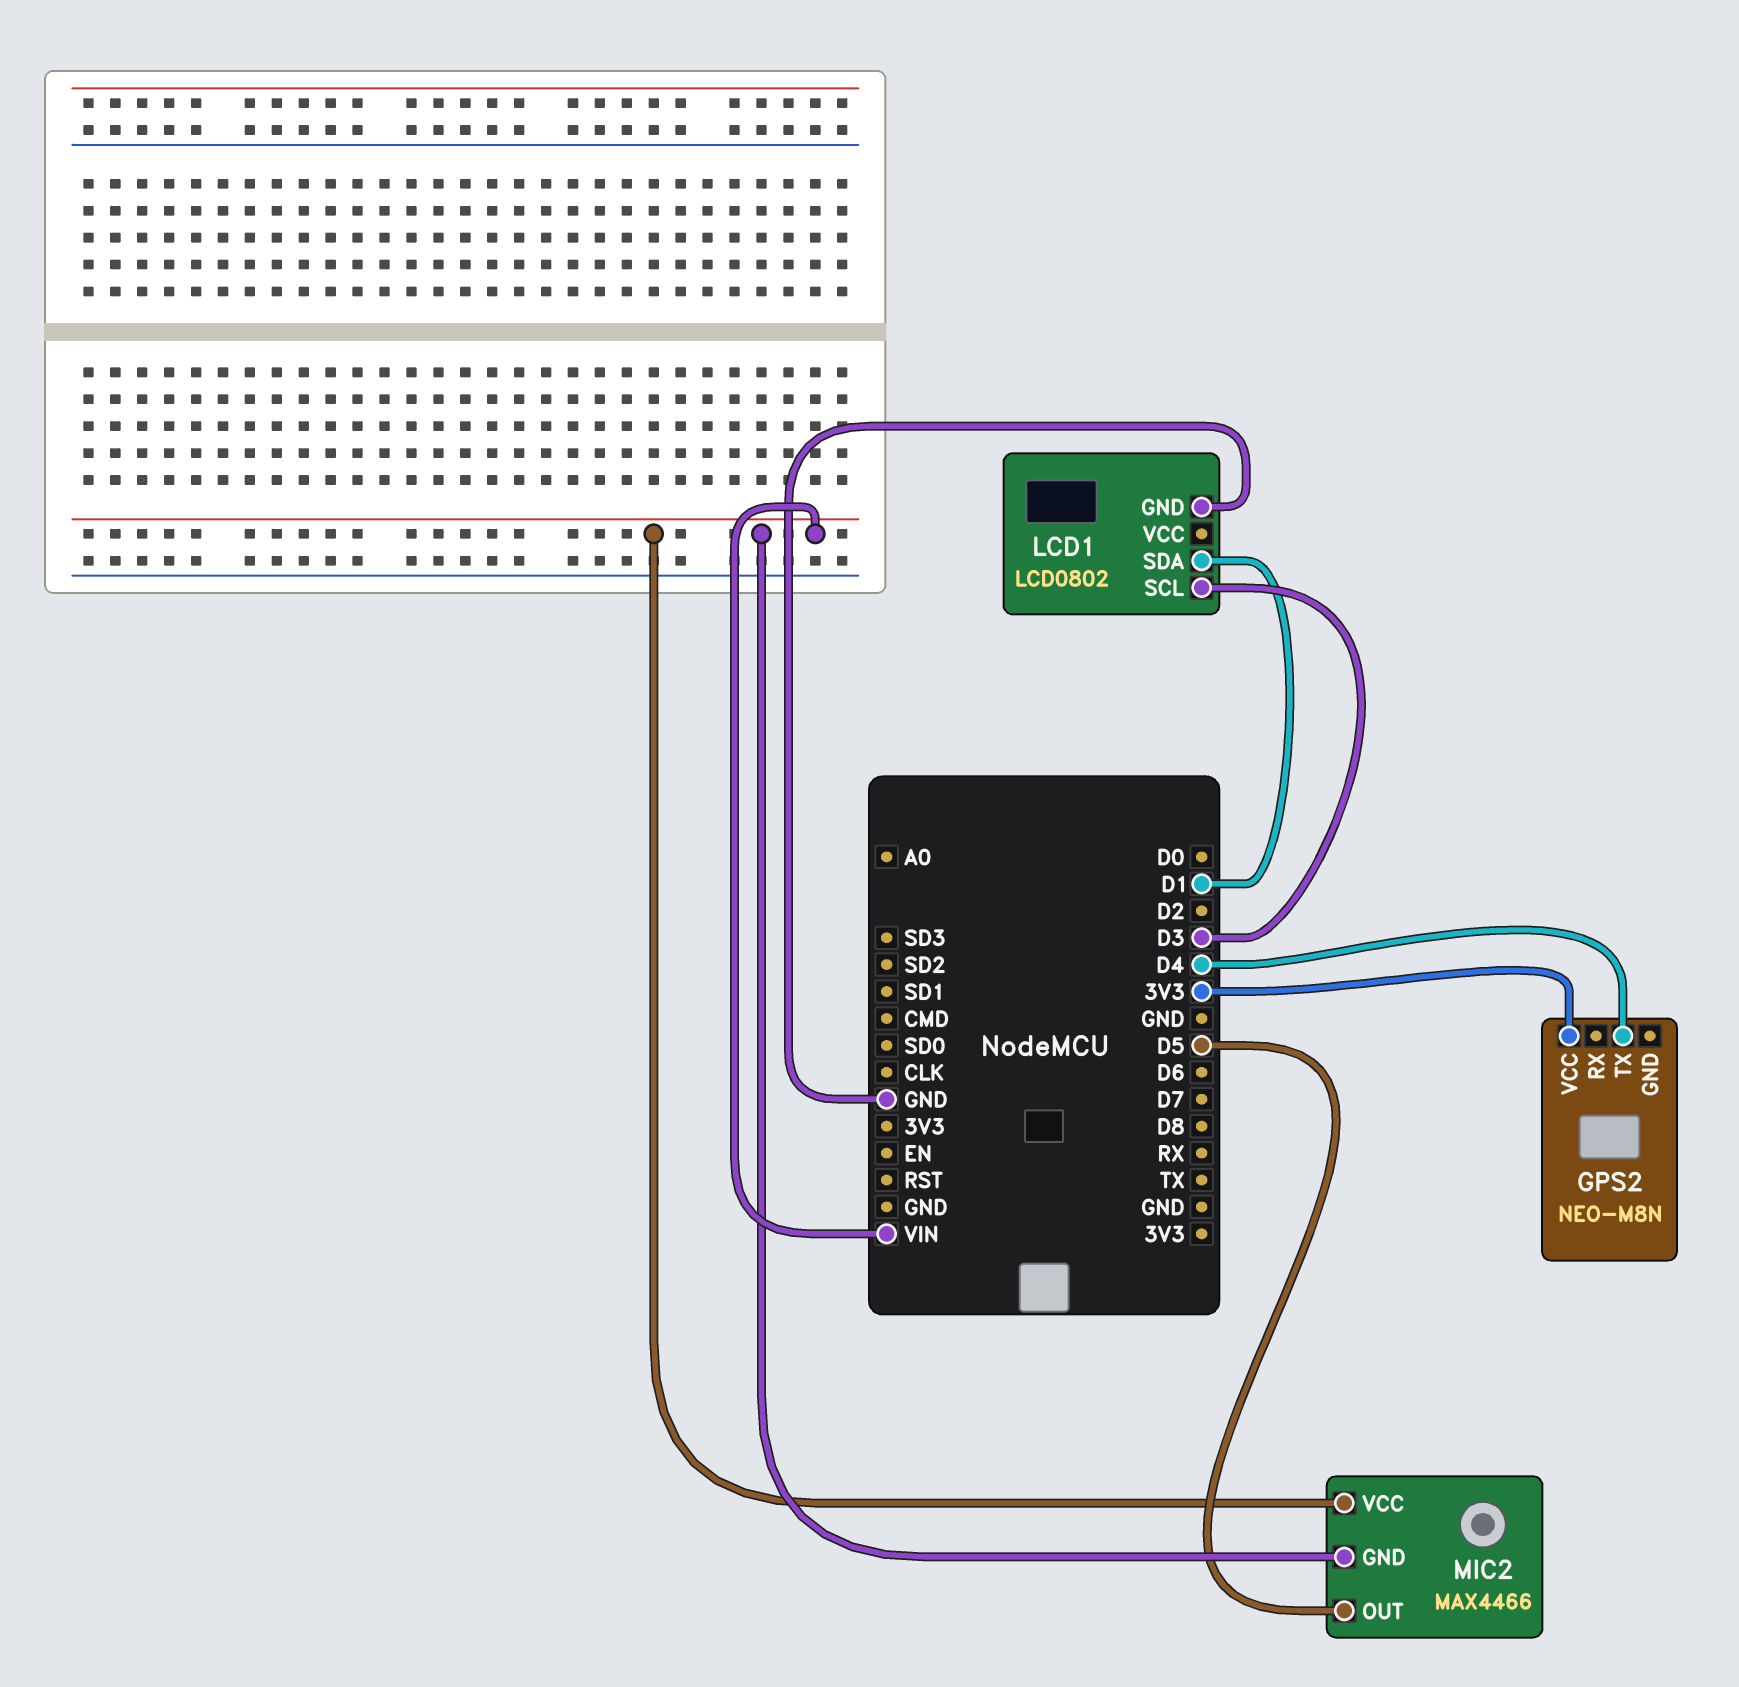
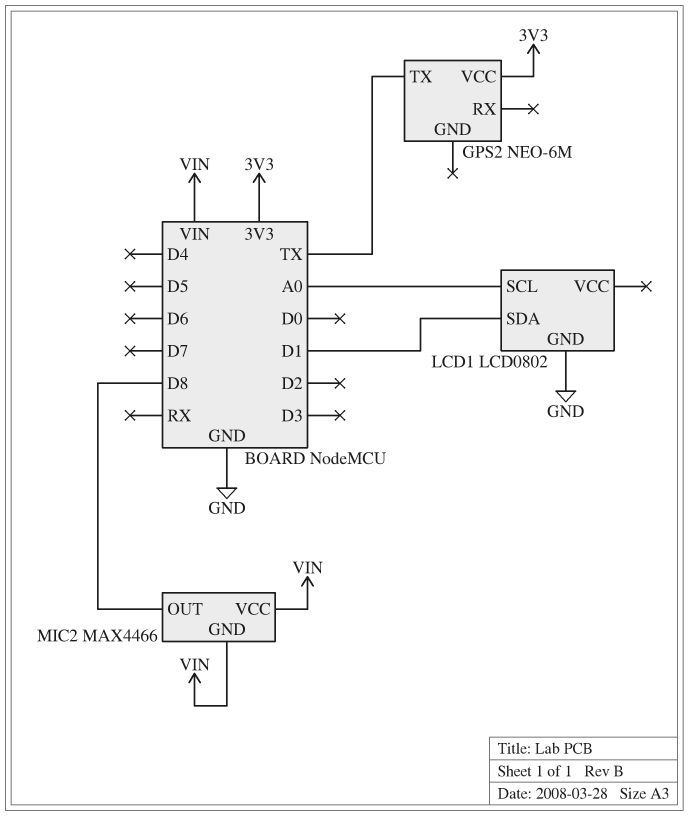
GPS2: NEO-M8N -> NEO-6M
GPS2 pin TX: D4 -> TX
LCD1 pin SCL: D3 -> A0
MIC2 pin OUT: D5 -> D8

